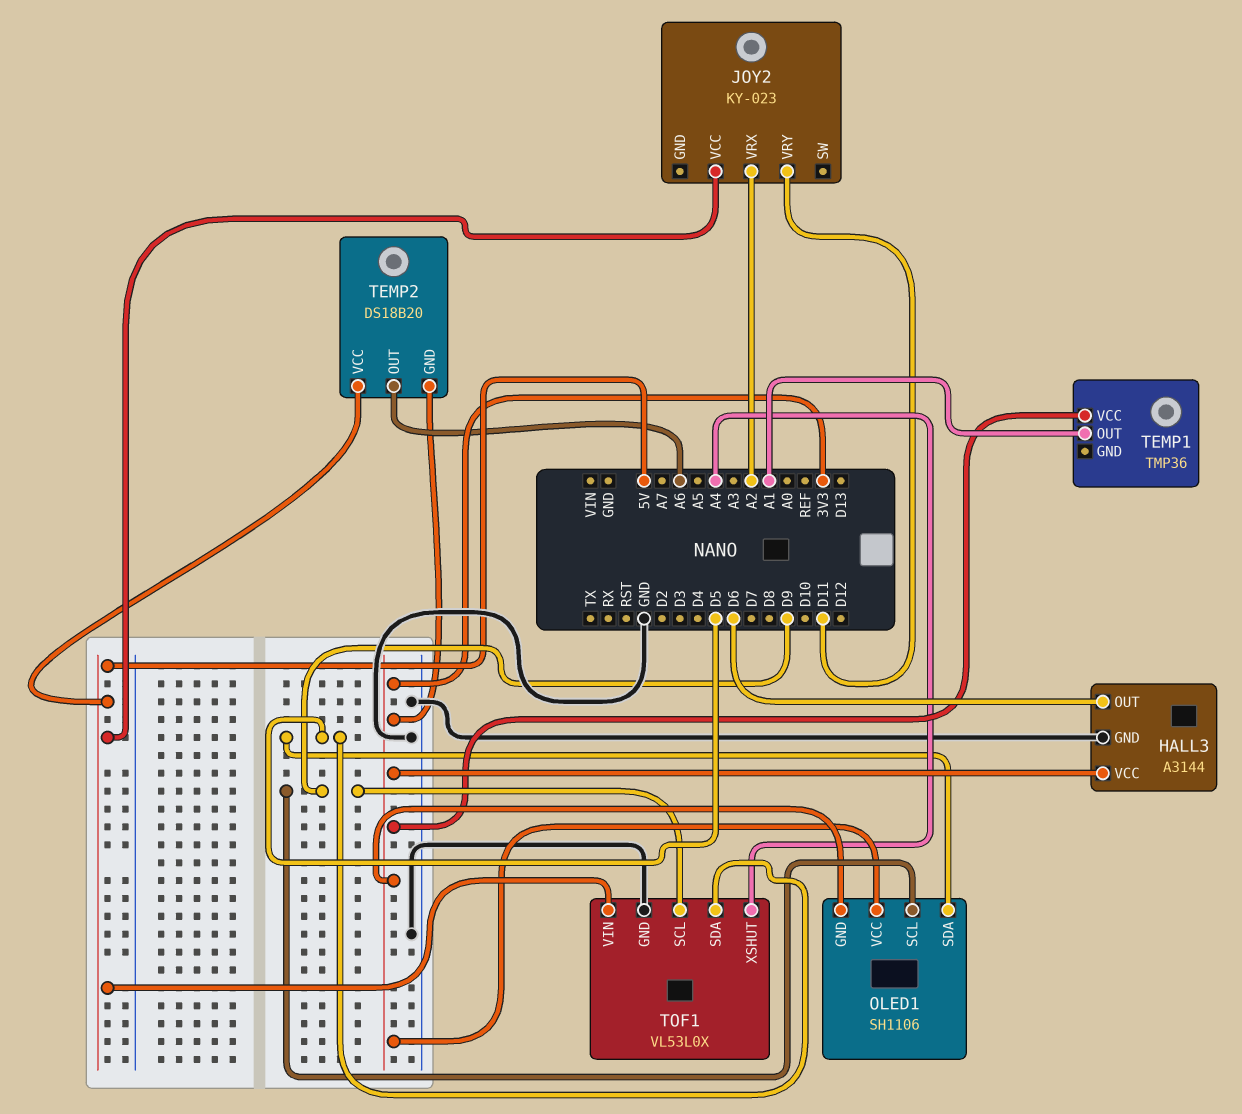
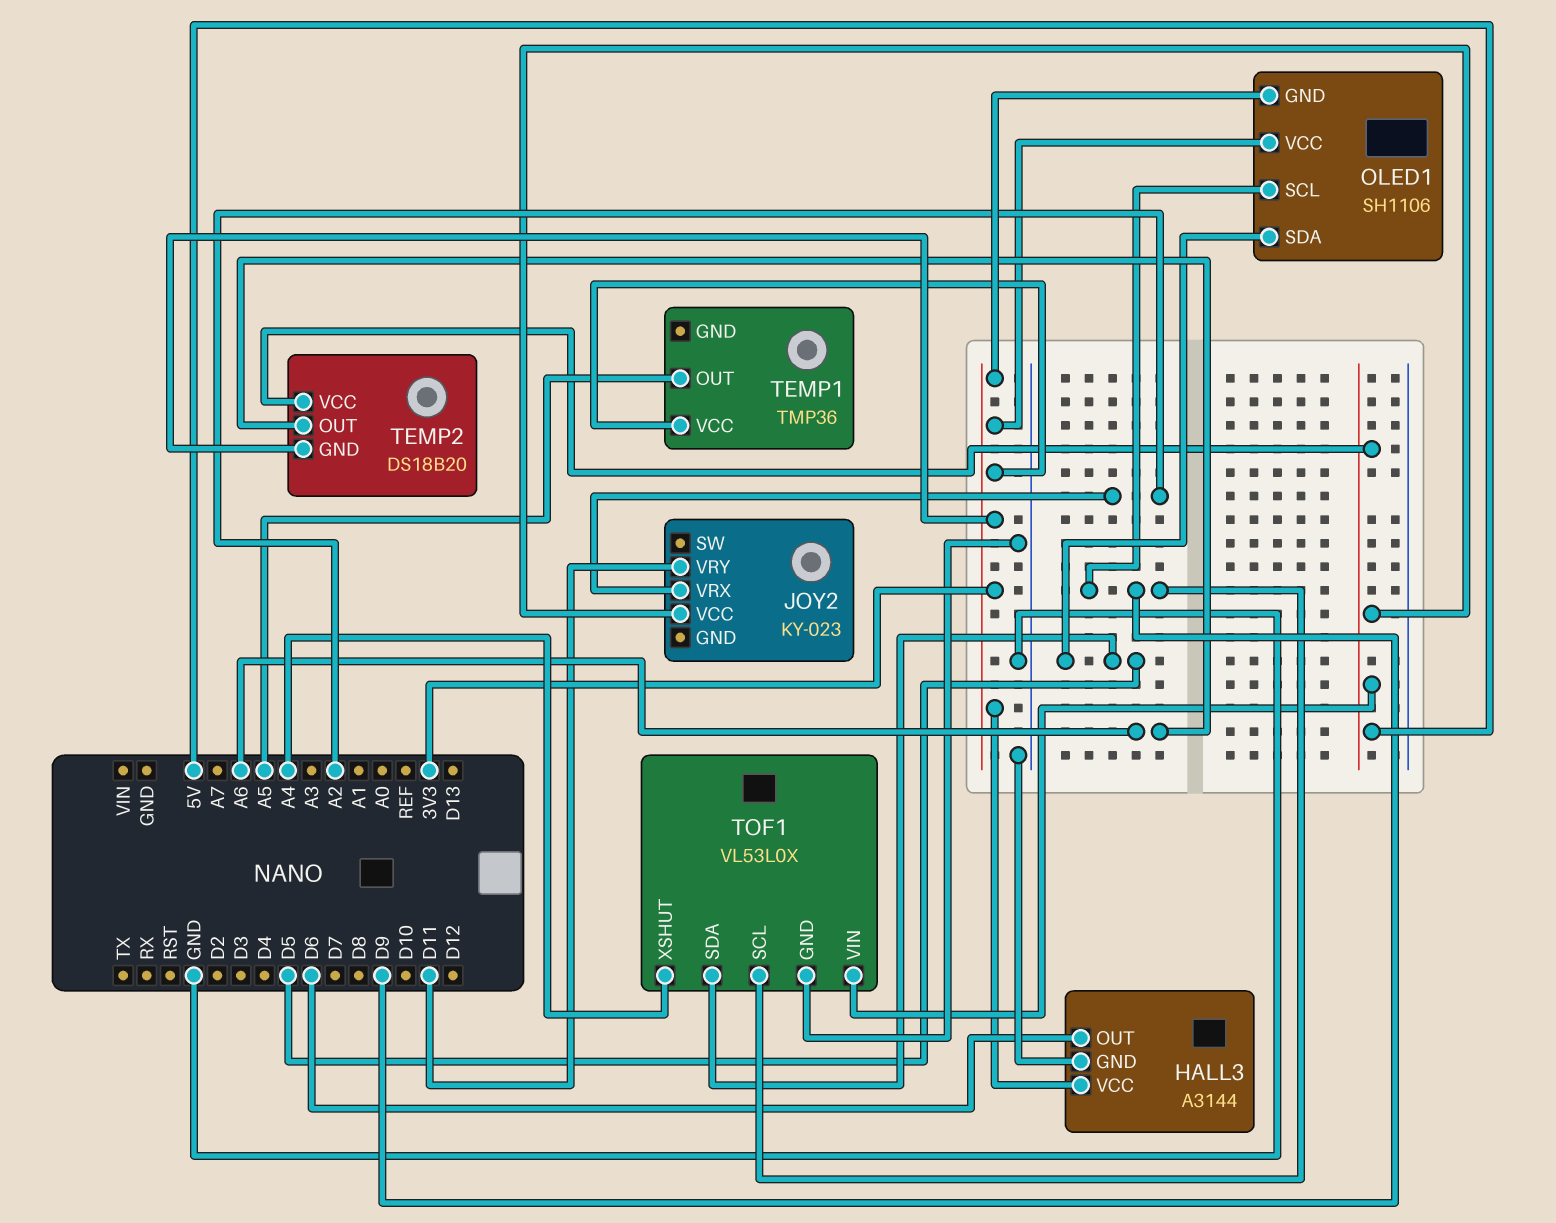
TEMP1 pin OUT: A1 -> A5

